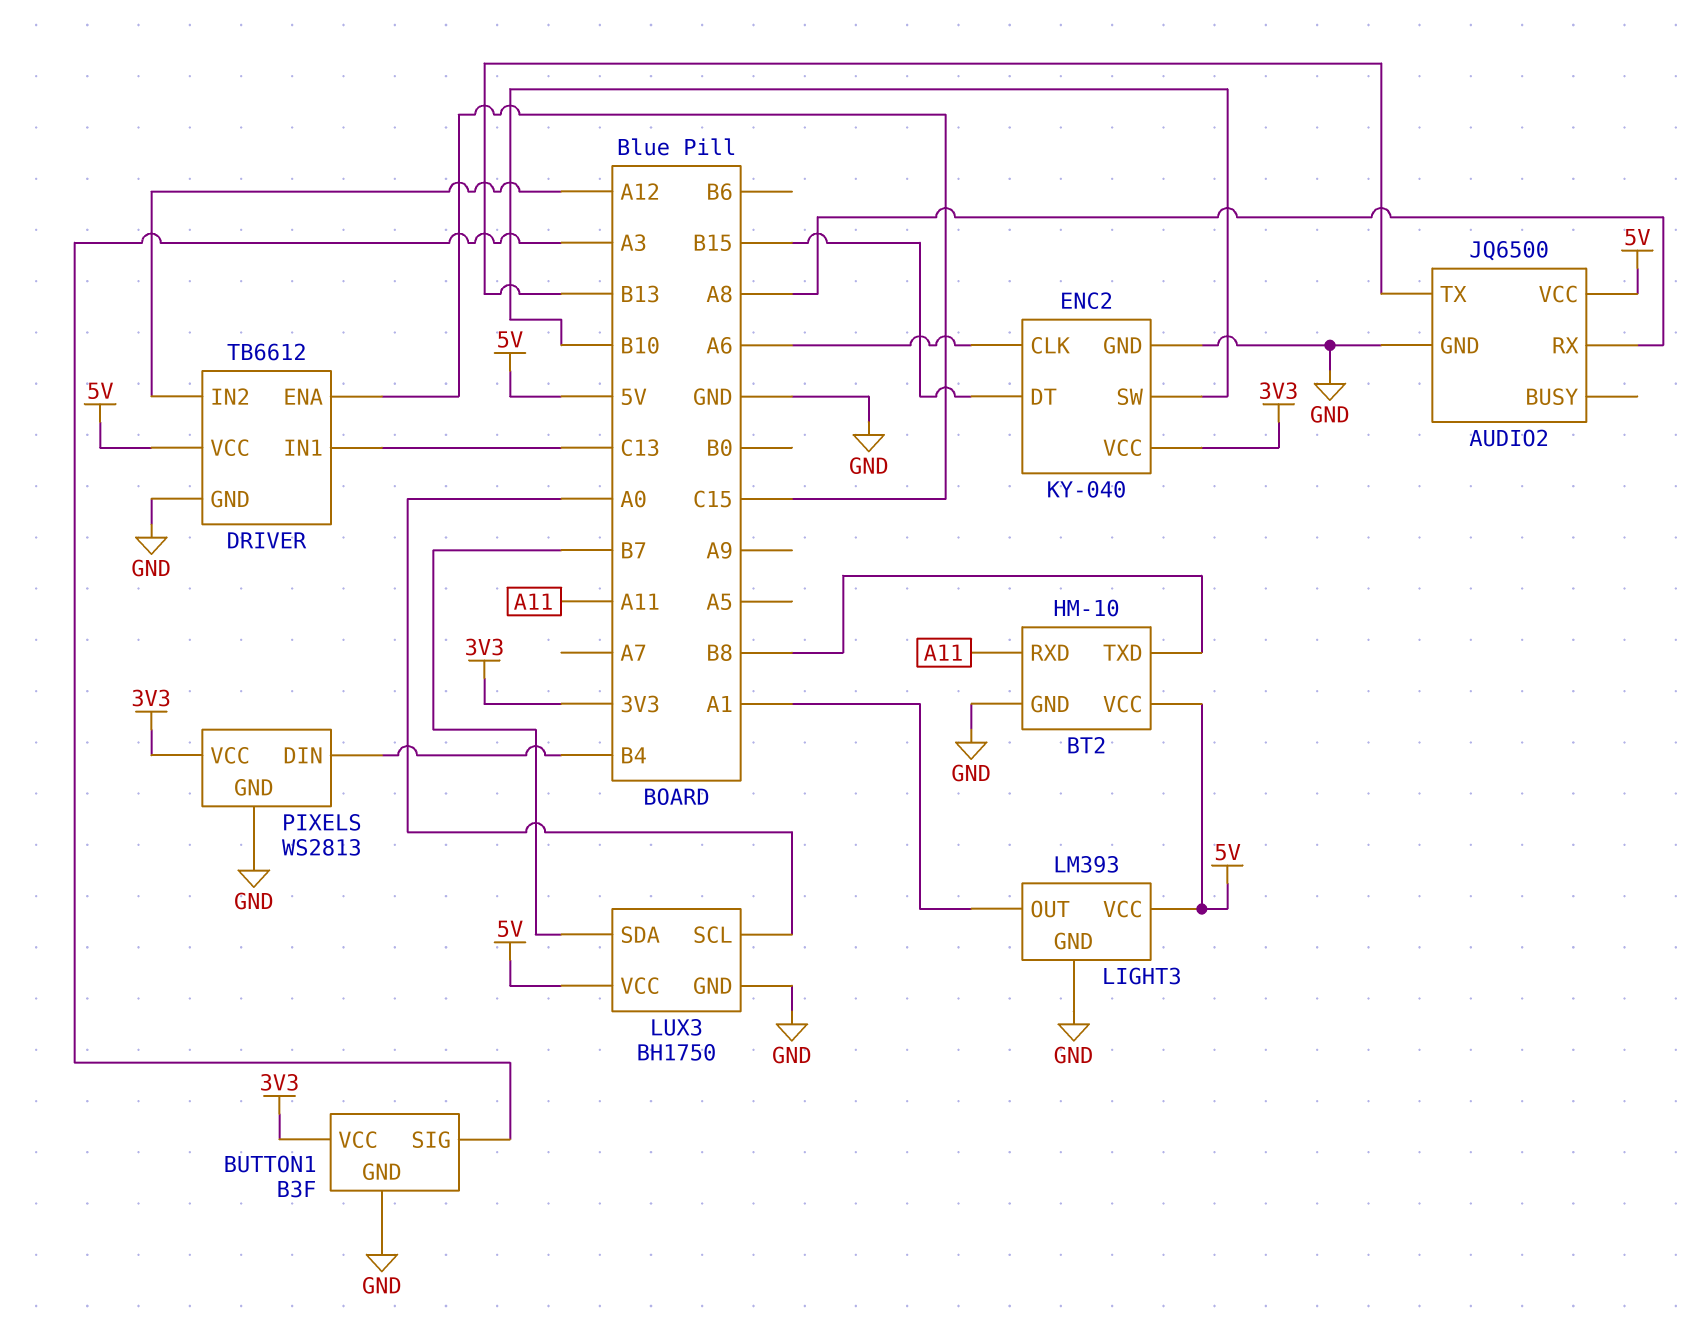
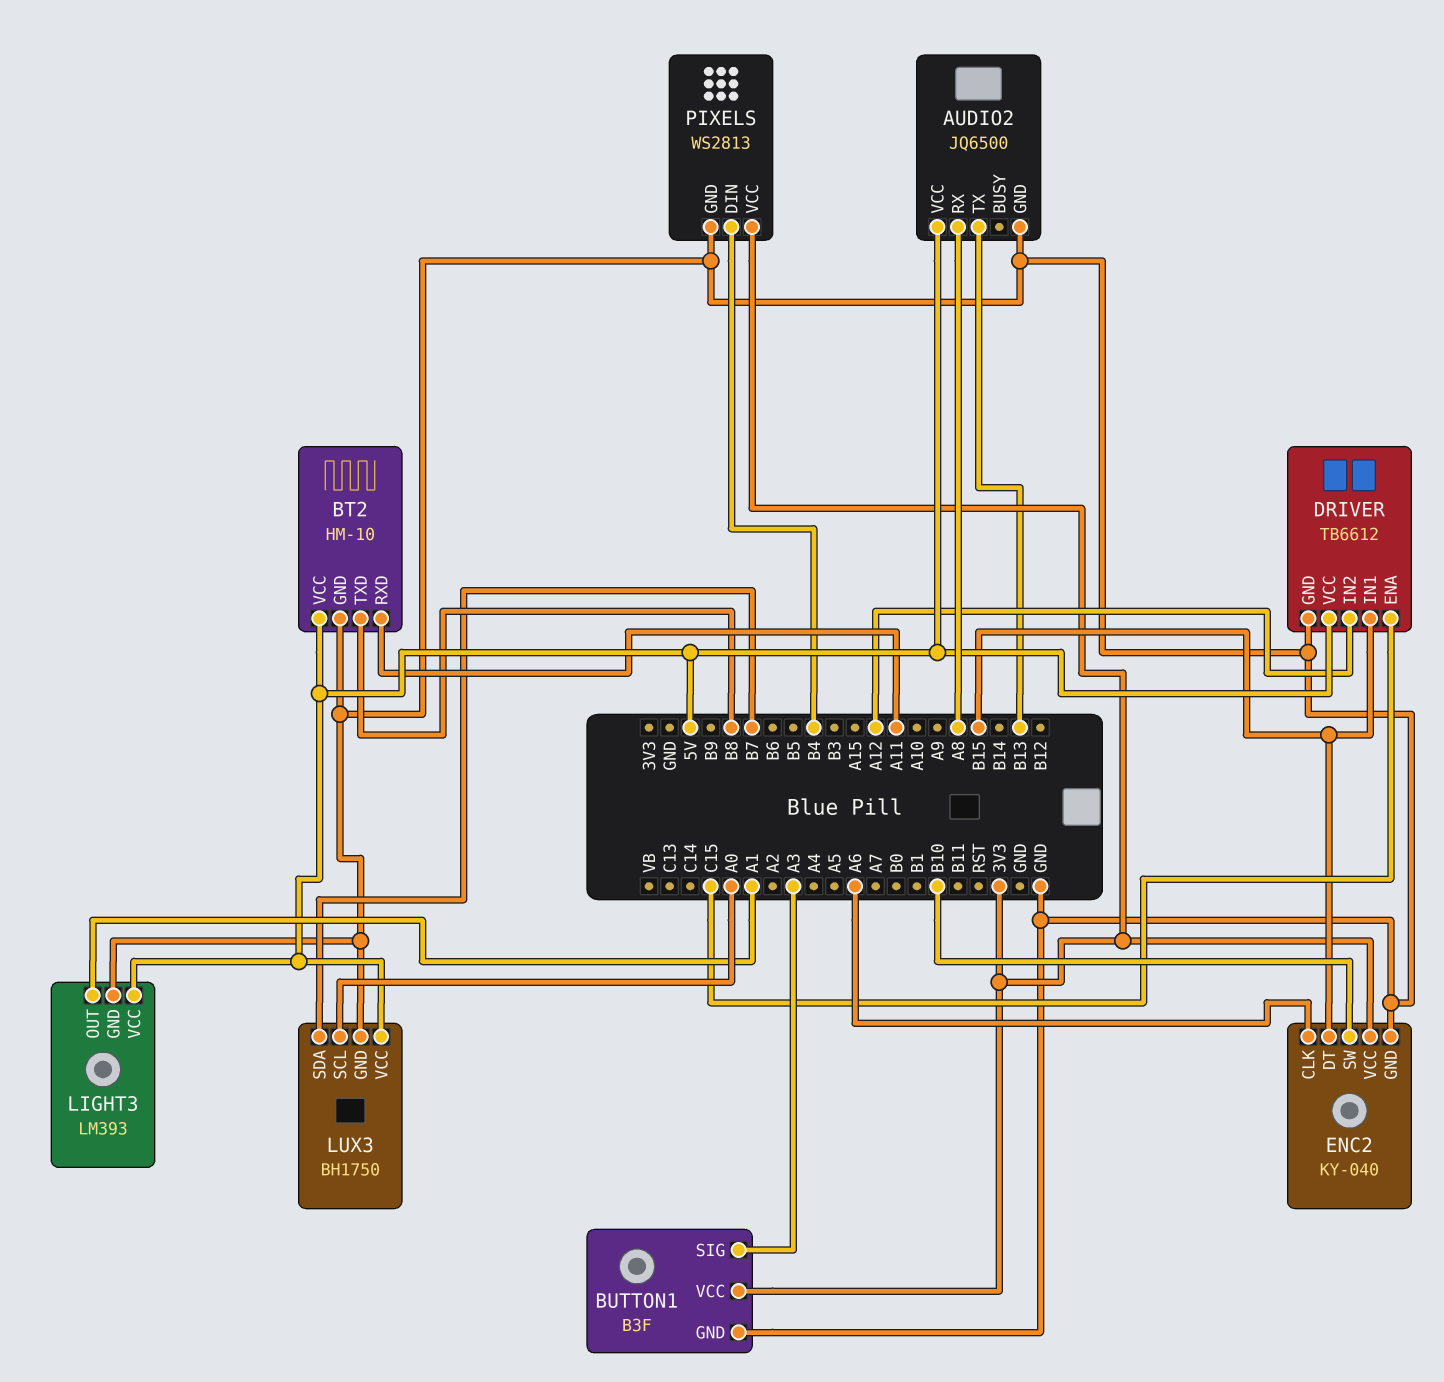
DRIVER pin IN1: C13 -> B15

